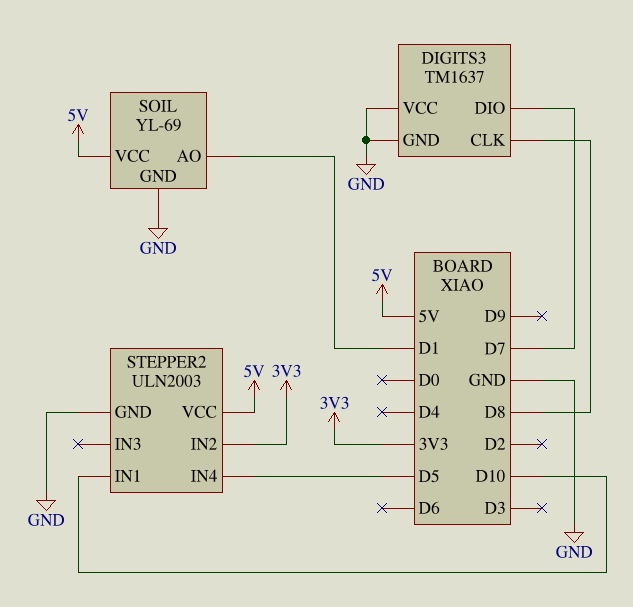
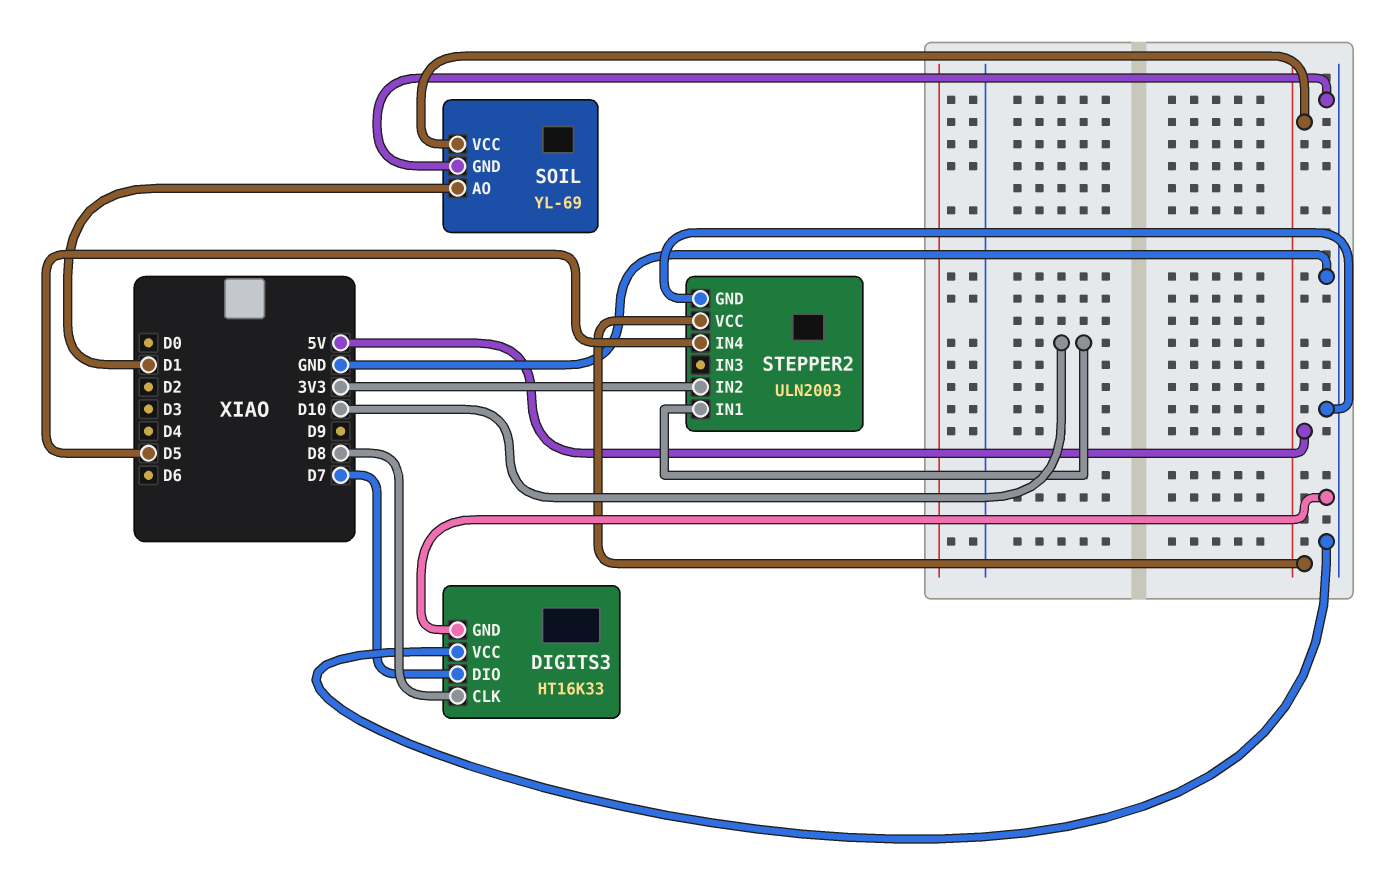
DIGITS3: TM1637 -> HT16K33

